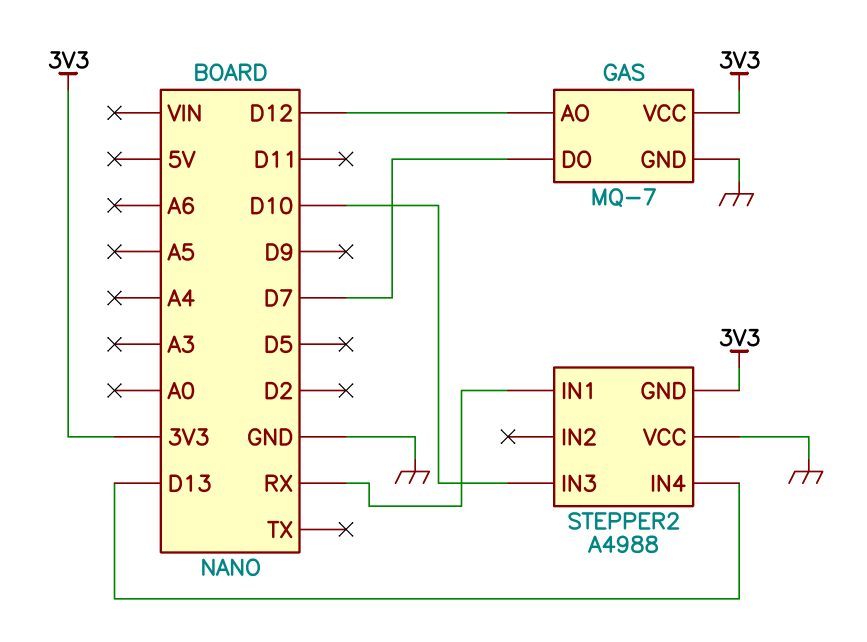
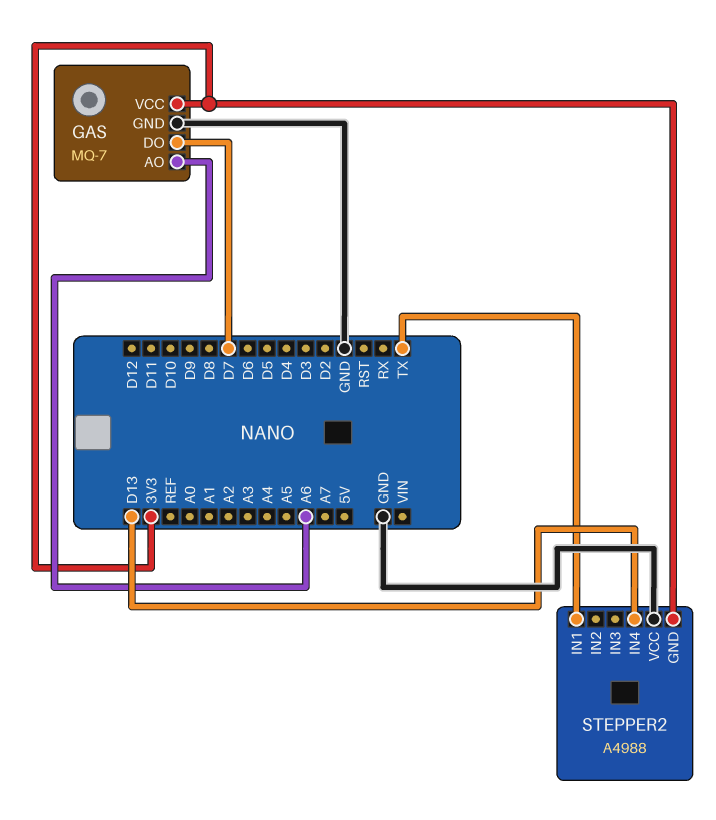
GAS pin AO: D12 -> A6
STEPPER2 pin IN1: RX -> TX
STEPPER2 pin IN3: D10 -> none

